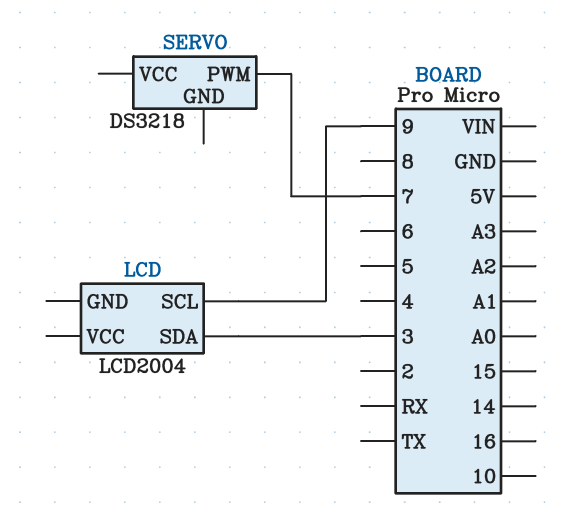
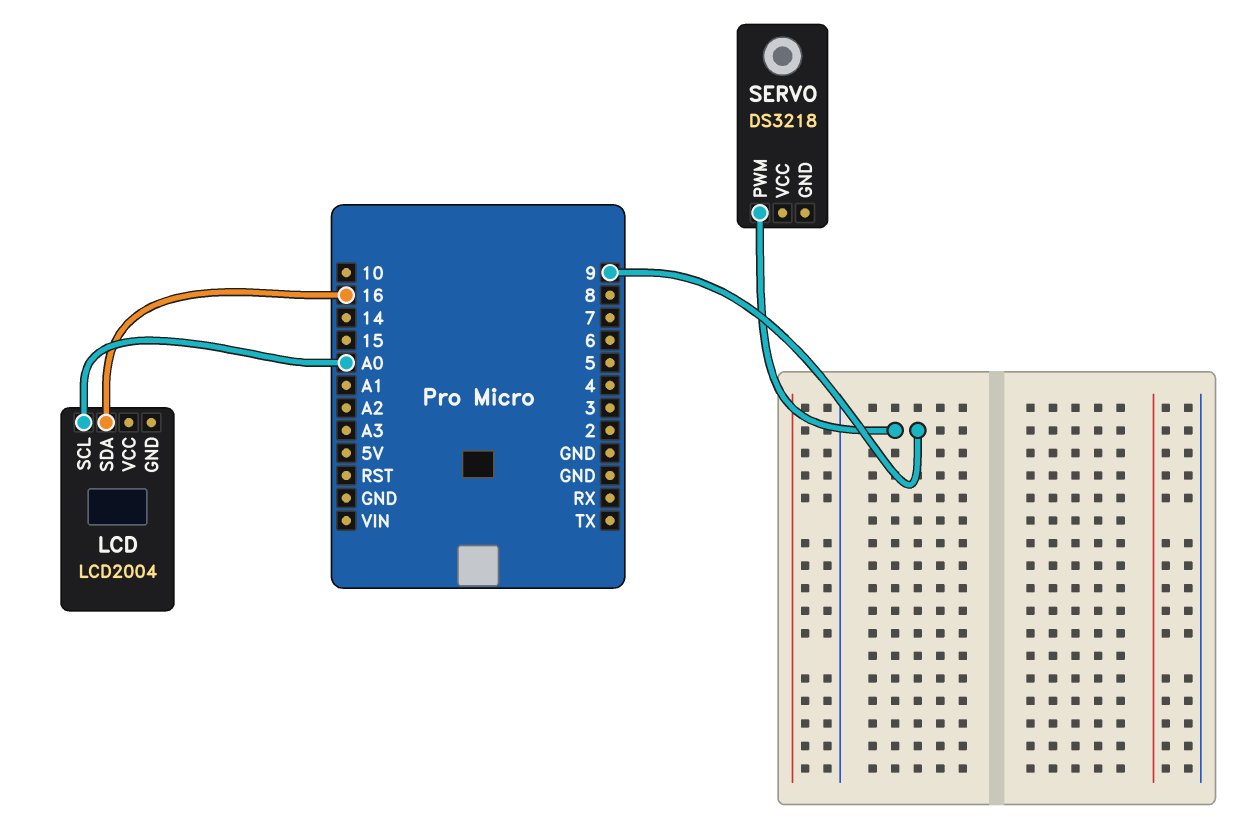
LCD pin SCL: 9 -> A0
LCD pin SDA: 3 -> 16
SERVO pin PWM: 7 -> 9

